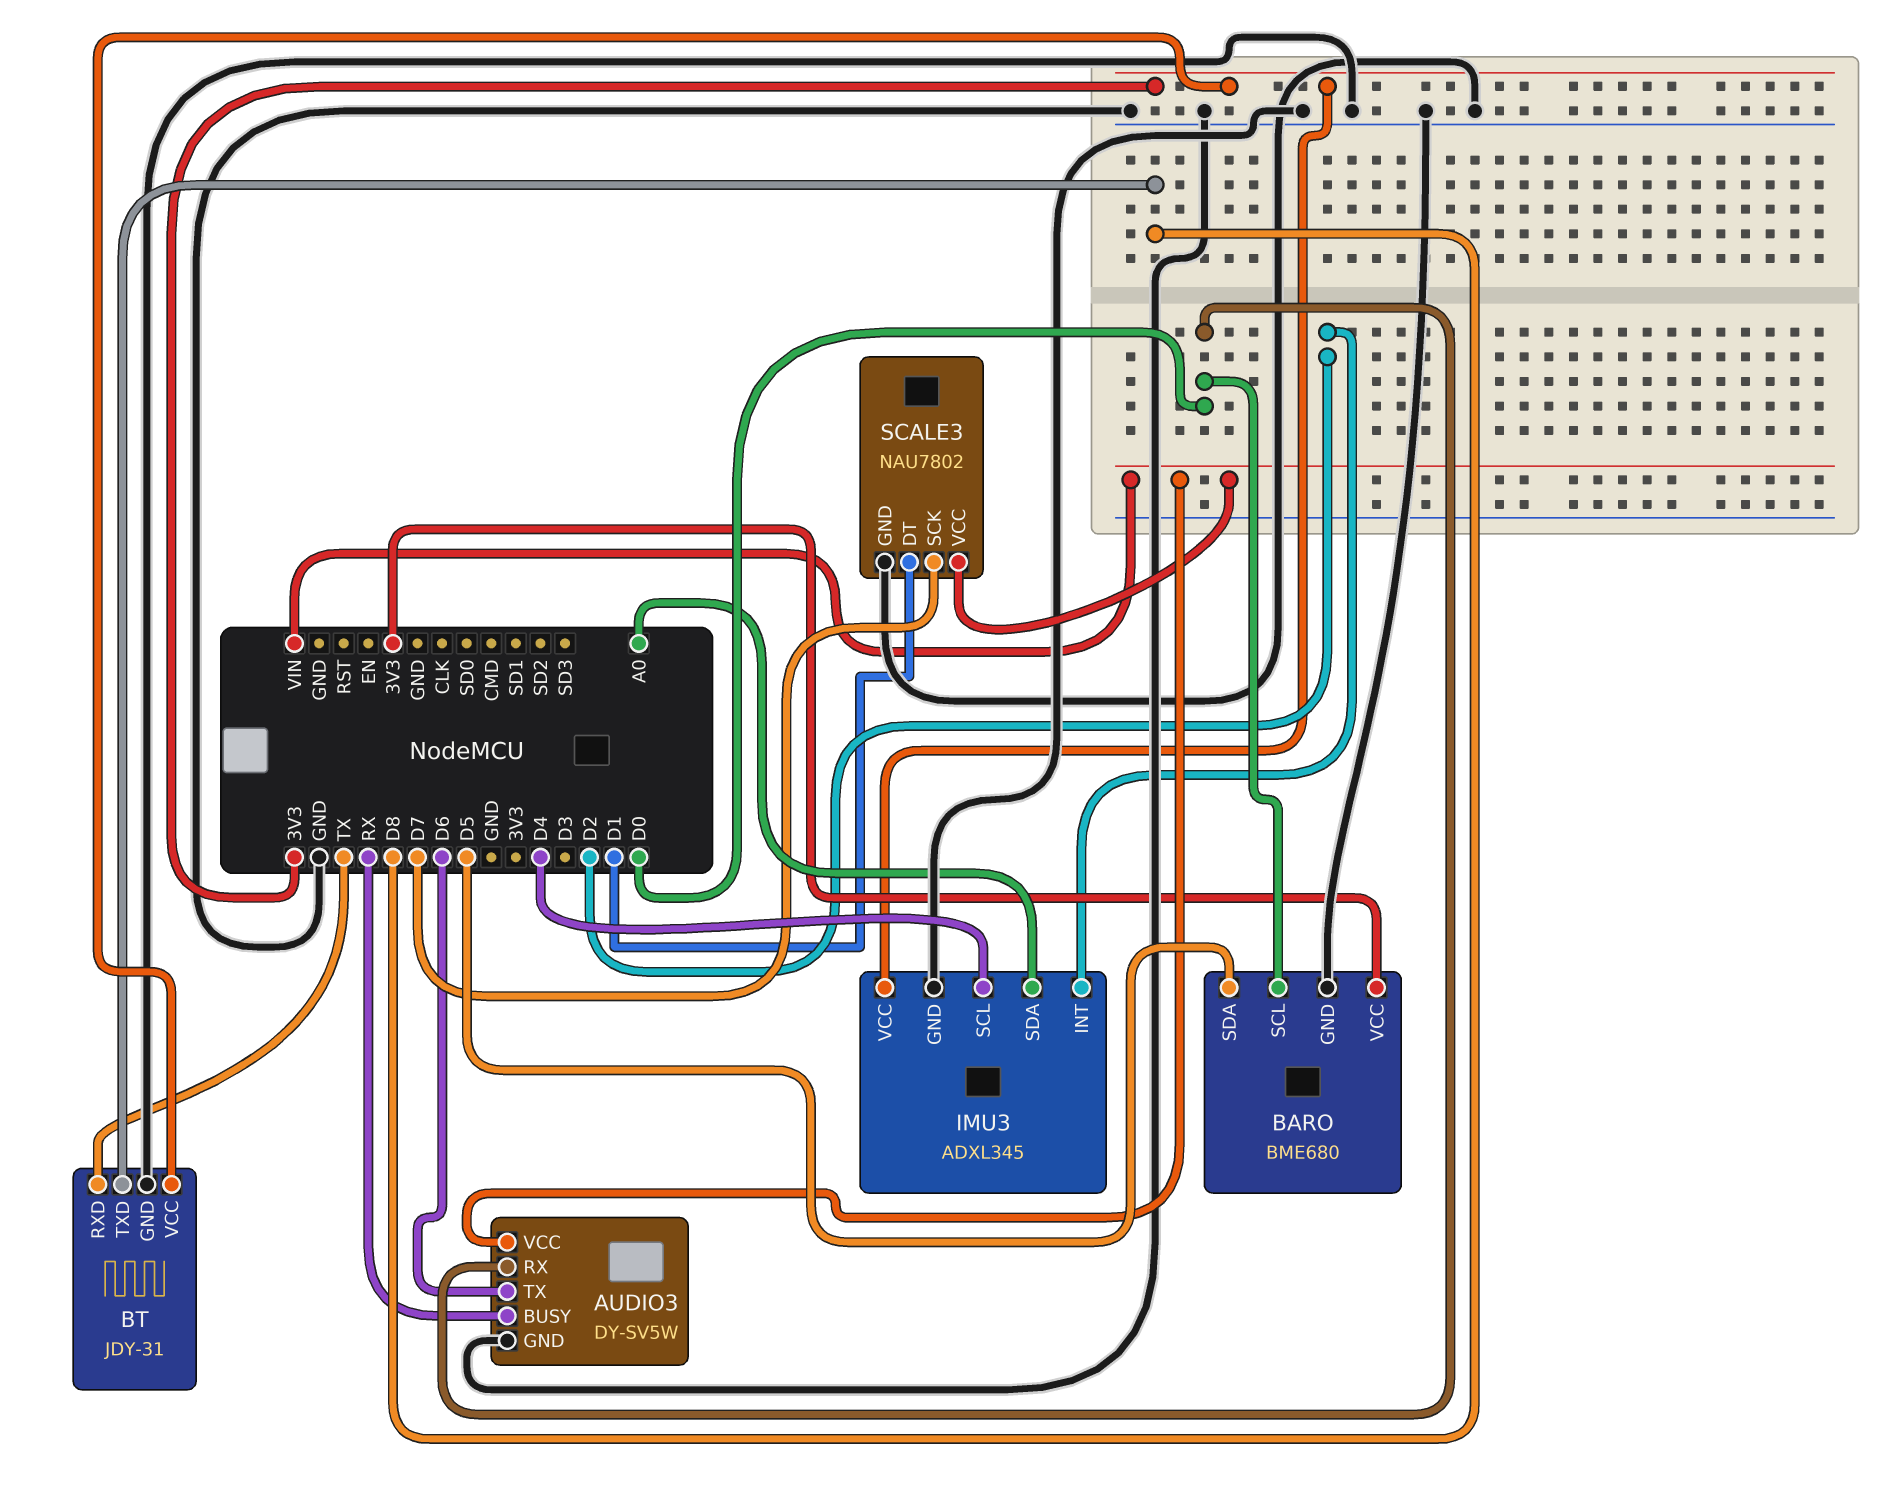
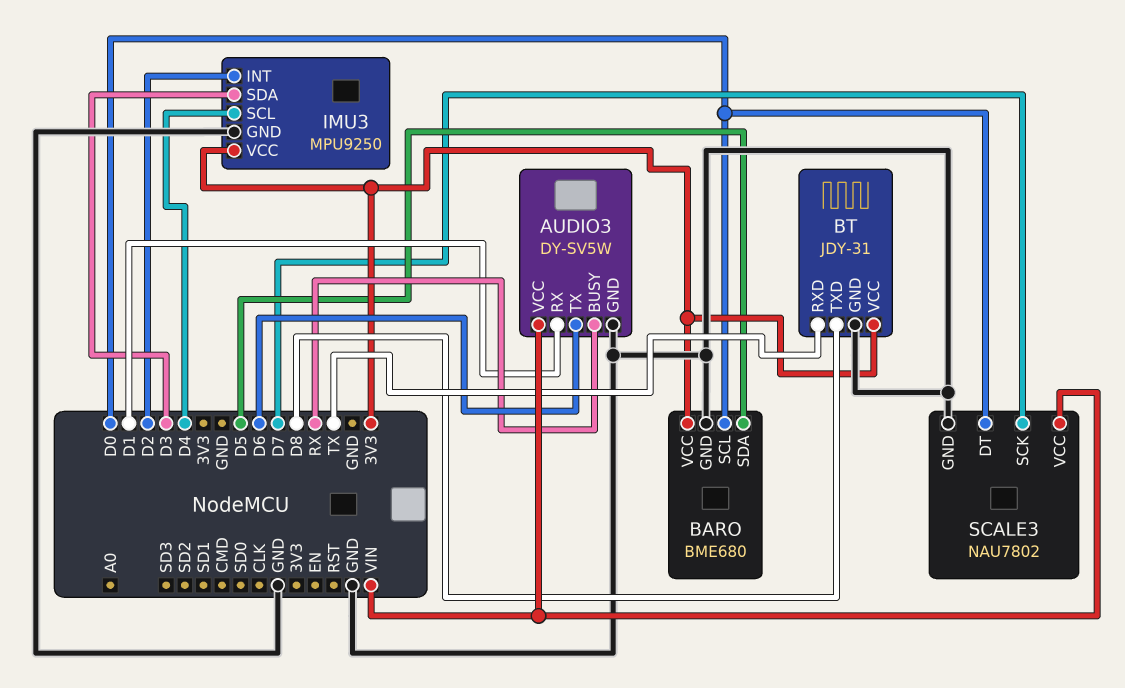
AUDIO3 pin RX: D0 -> D1
IMU3: ADXL345 -> MPU9250
IMU3 pin SDA: A0 -> D3
SCALE3 pin DT: D1 -> D0

